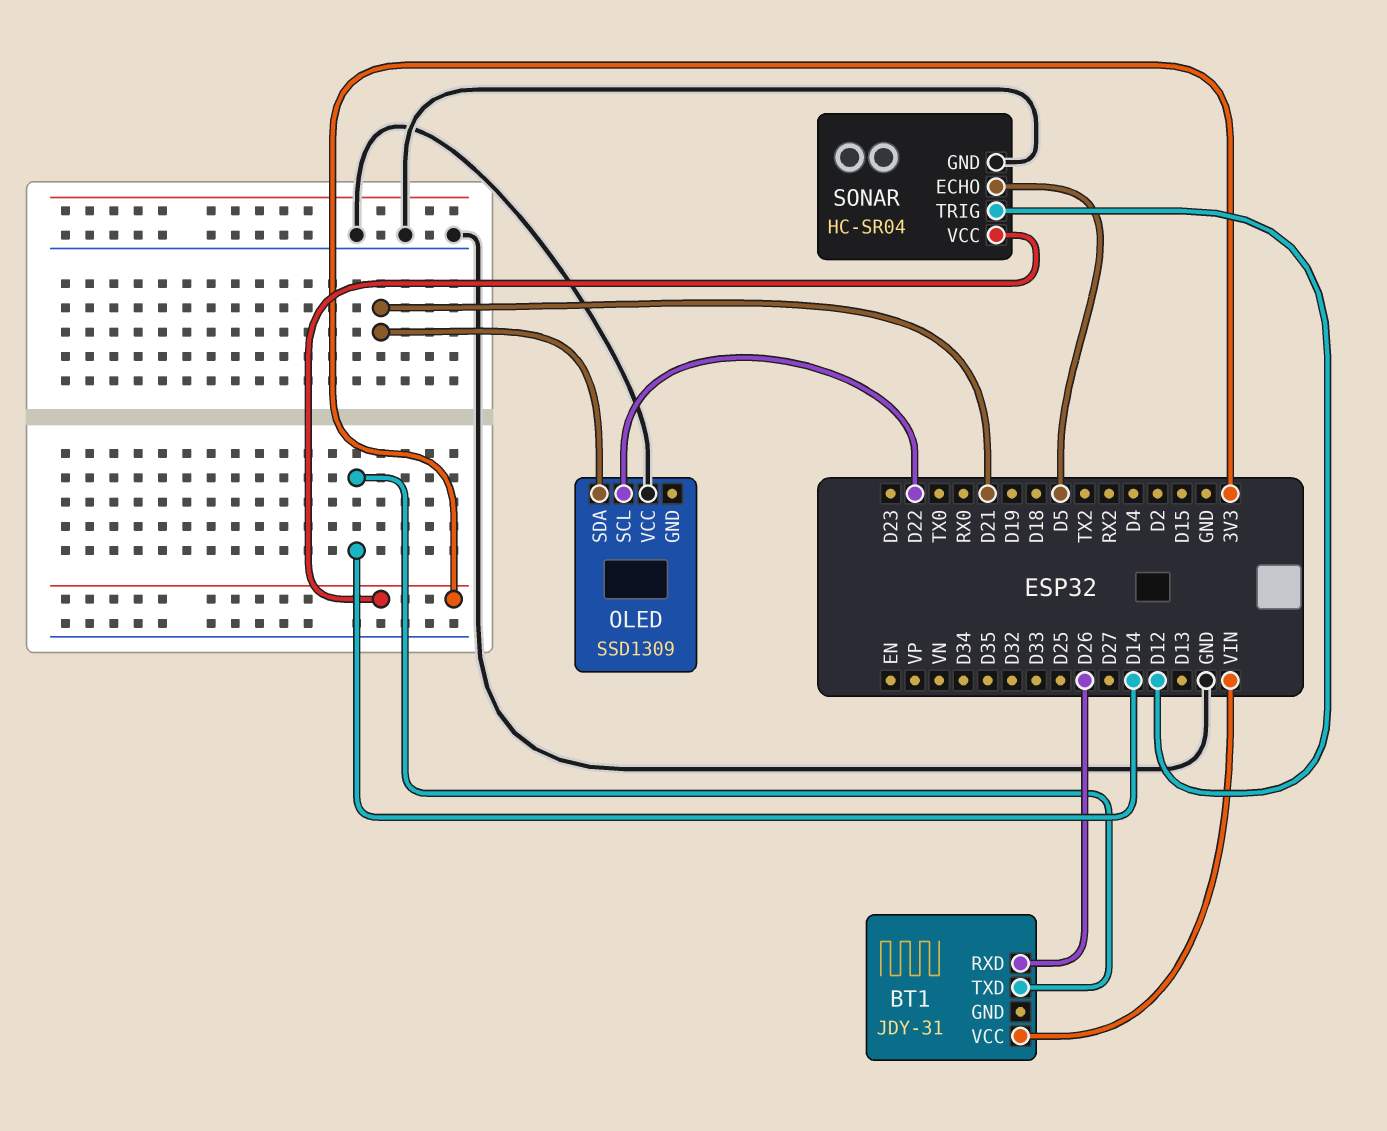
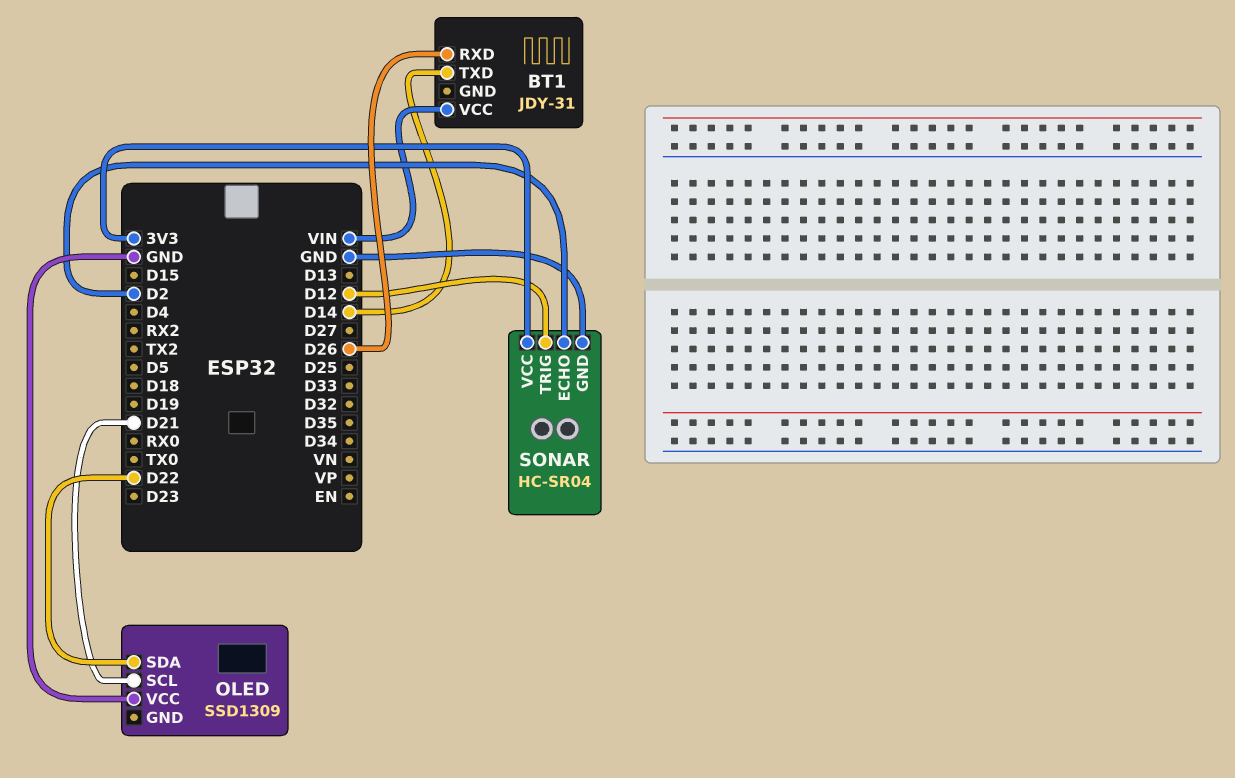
OLED pin SCL: D22 -> D21
OLED pin SDA: D21 -> D22
SONAR pin ECHO: D5 -> D2

